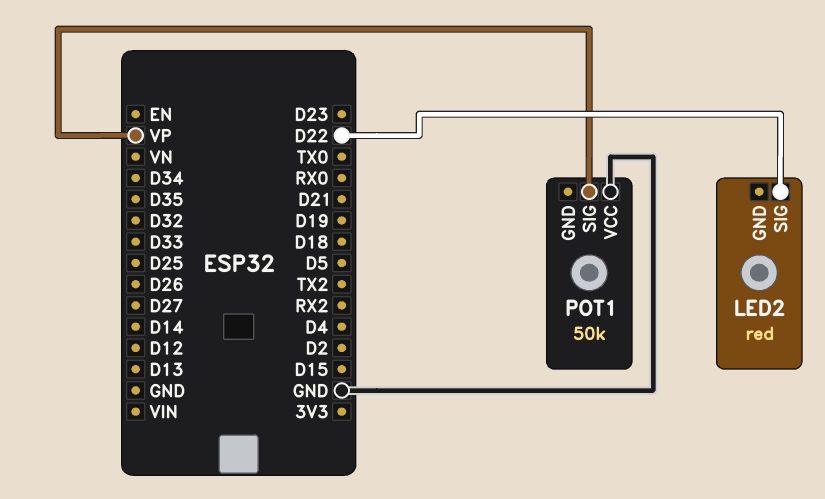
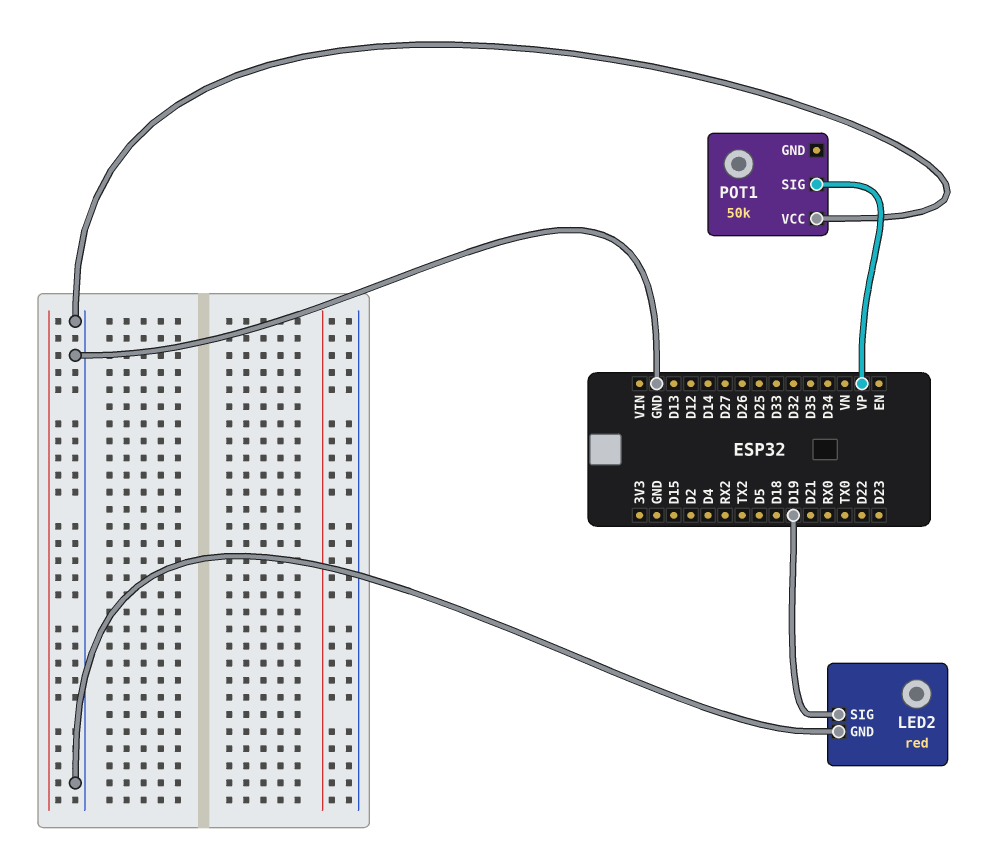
LED2 pin GND: none -> GND
LED2 pin SIG: D22 -> D19

